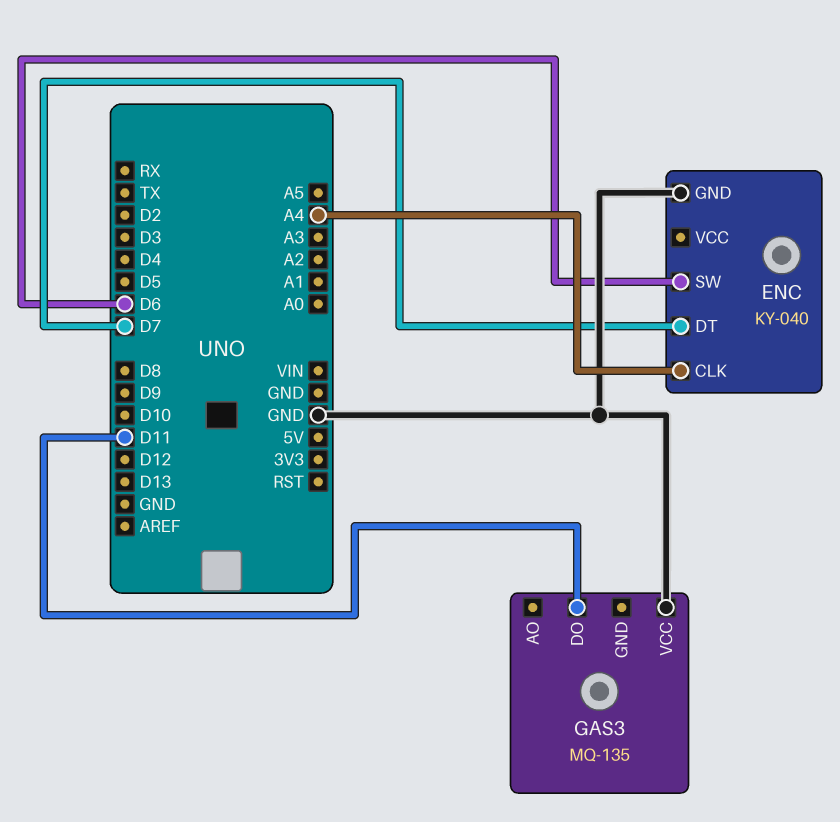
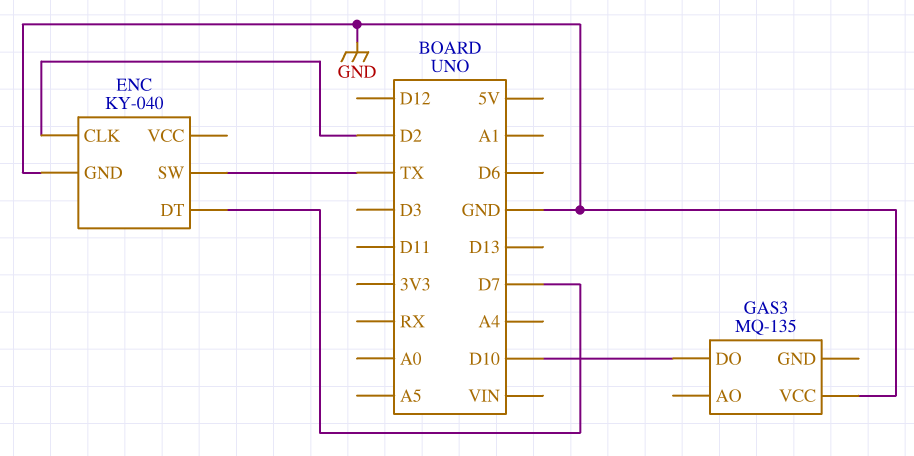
ENC pin CLK: A4 -> D2
ENC pin SW: D6 -> TX
GAS3 pin DO: D11 -> D10

